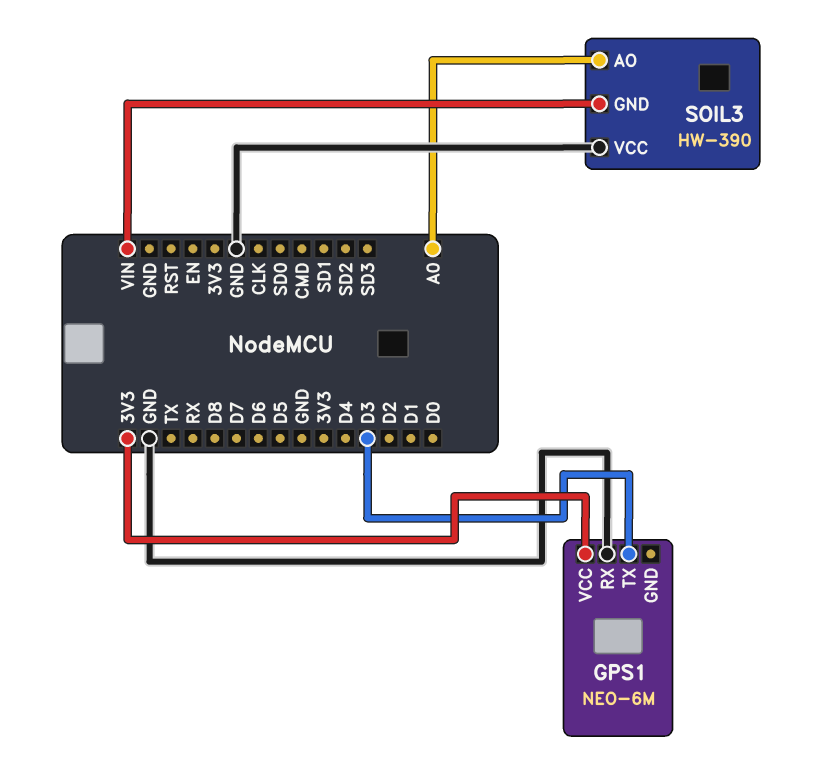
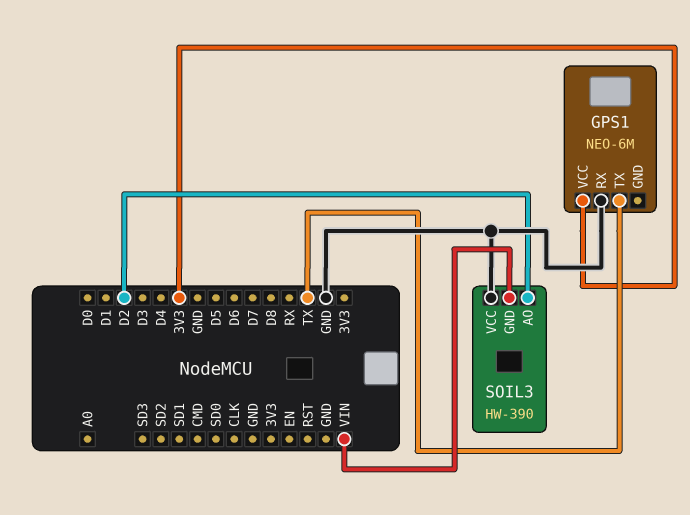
GPS1 pin TX: D3 -> TX
SOIL3 pin AO: A0 -> D2

